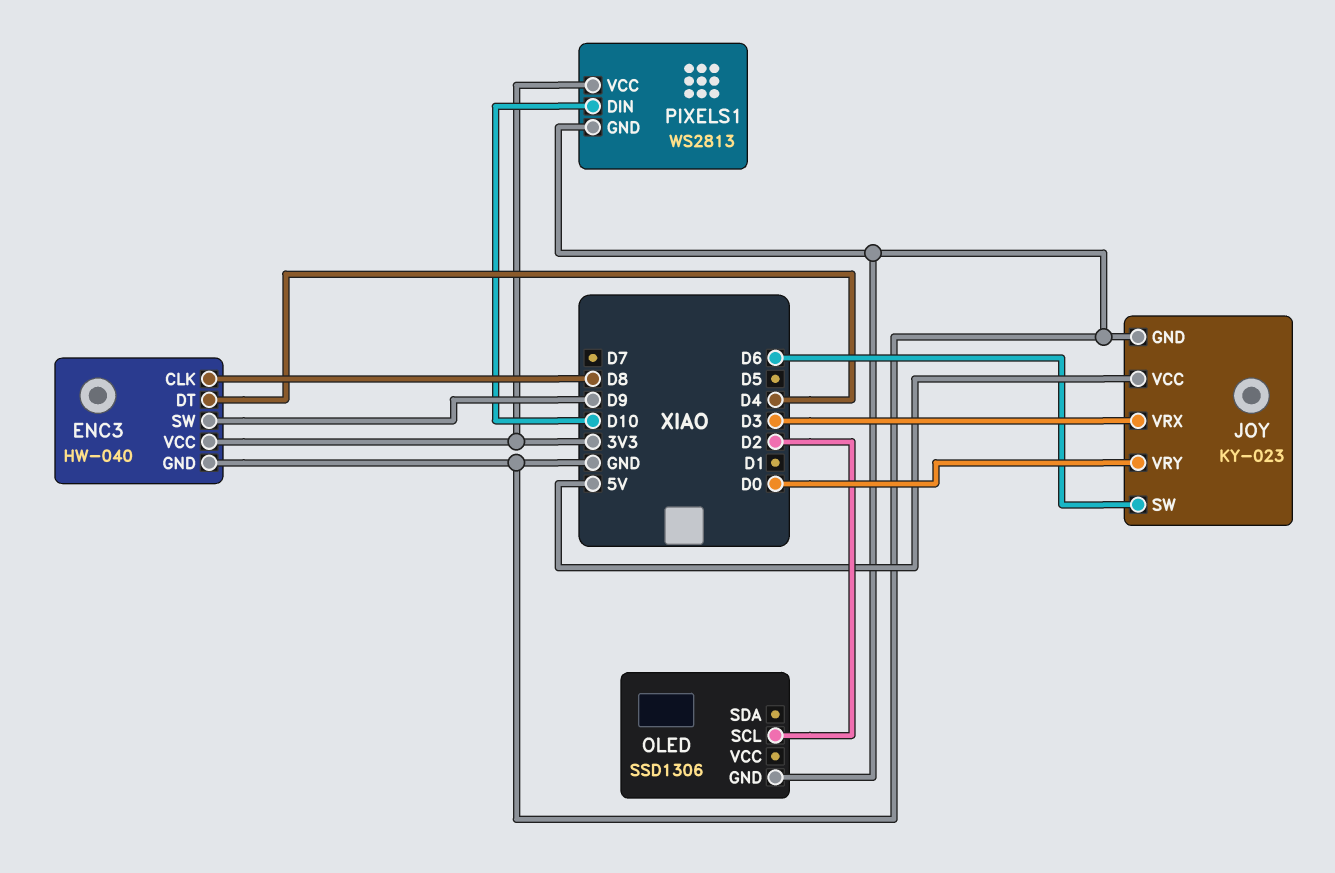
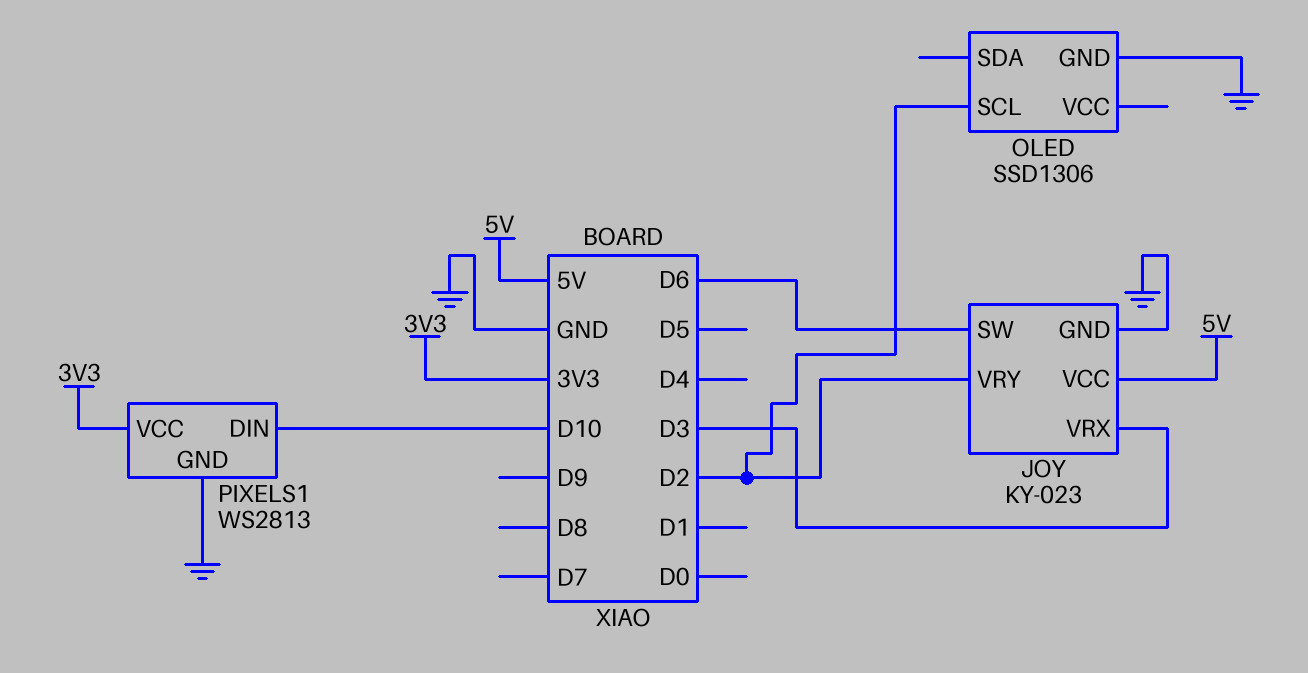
ENC3: HW-040 -> none
ENC3 pin CLK: D8 -> none
ENC3 pin DT: D4 -> none
ENC3 pin GND: GND -> none
ENC3 pin SW: D9 -> none
ENC3 pin VCC: 3V3 -> none
JOY pin VRY: D0 -> D2

